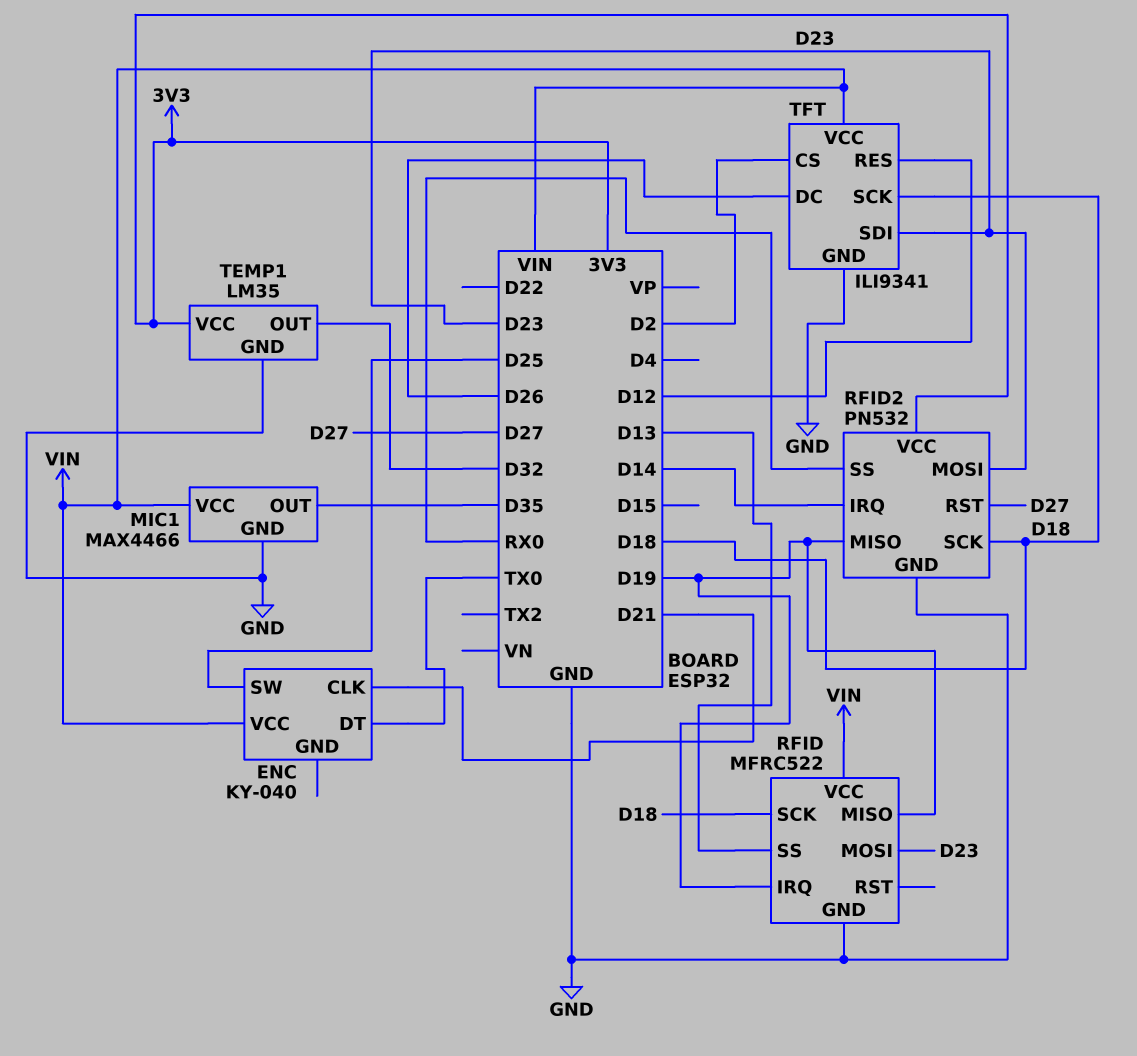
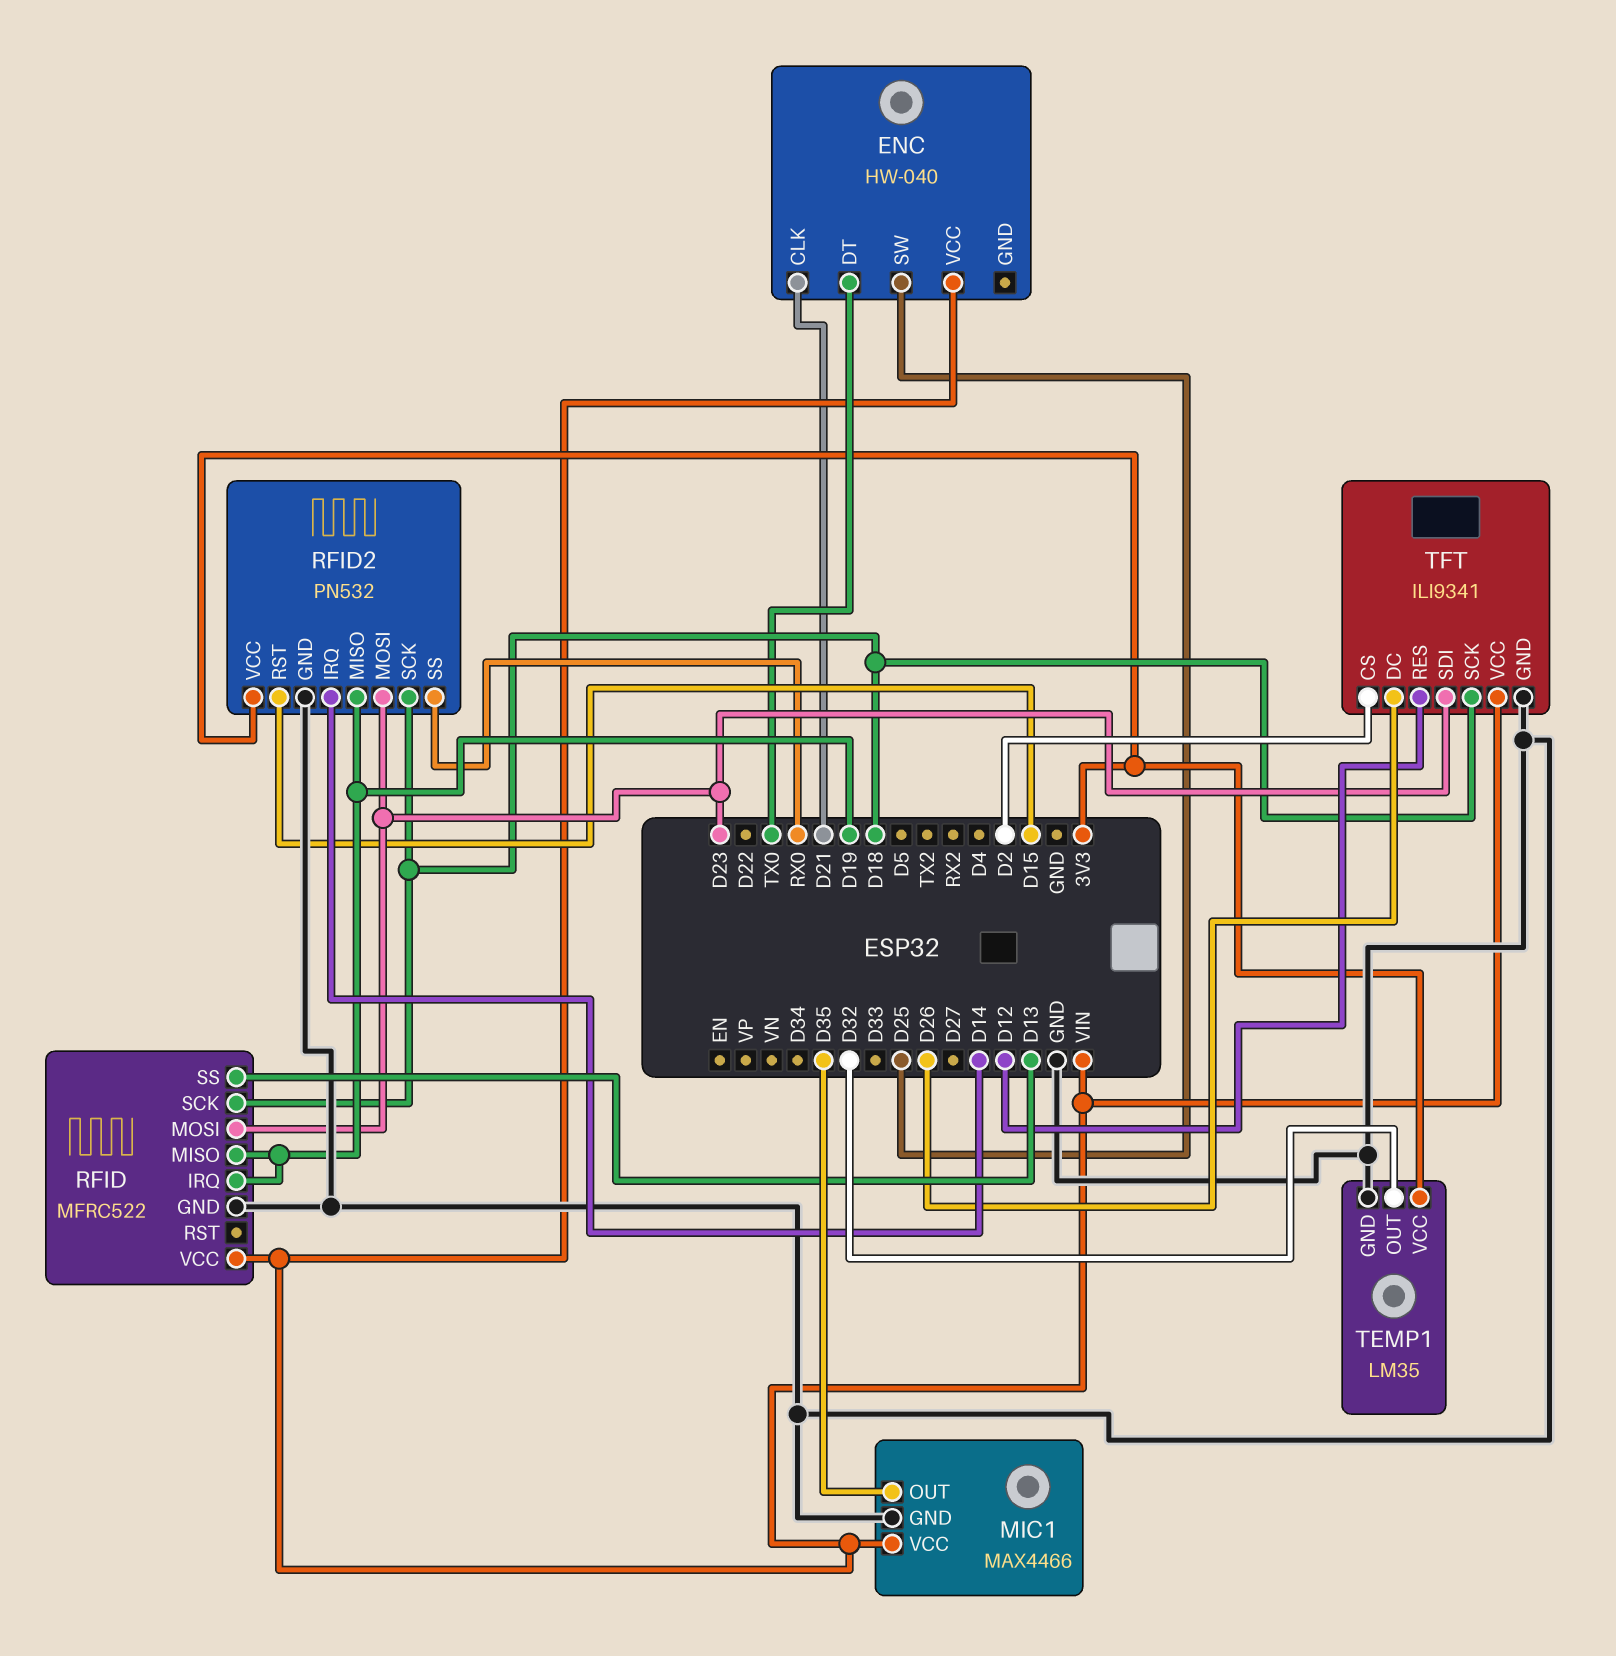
ENC: KY-040 -> HW-040
RFID2 pin RST: D27 -> D15

